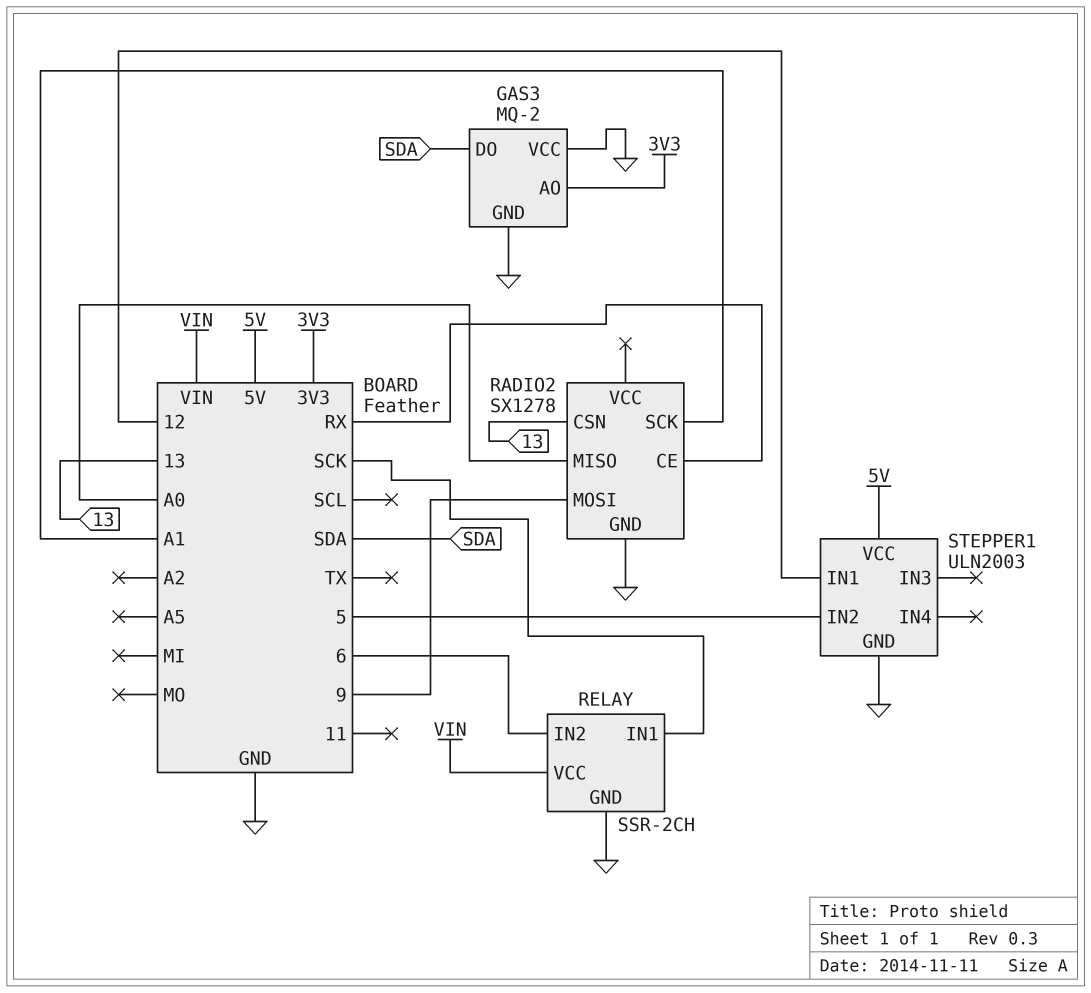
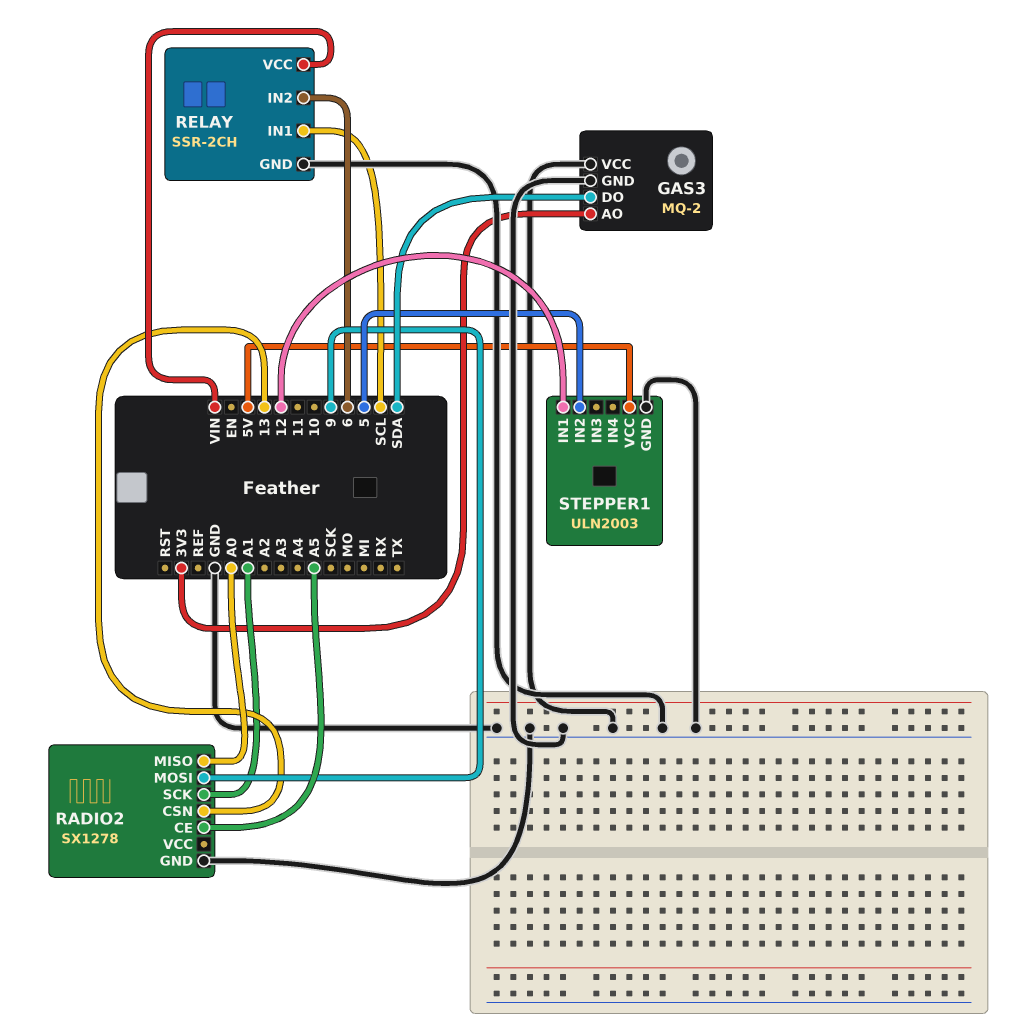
RADIO2 pin CE: RX -> A5
RELAY pin IN1: SCK -> SCL

